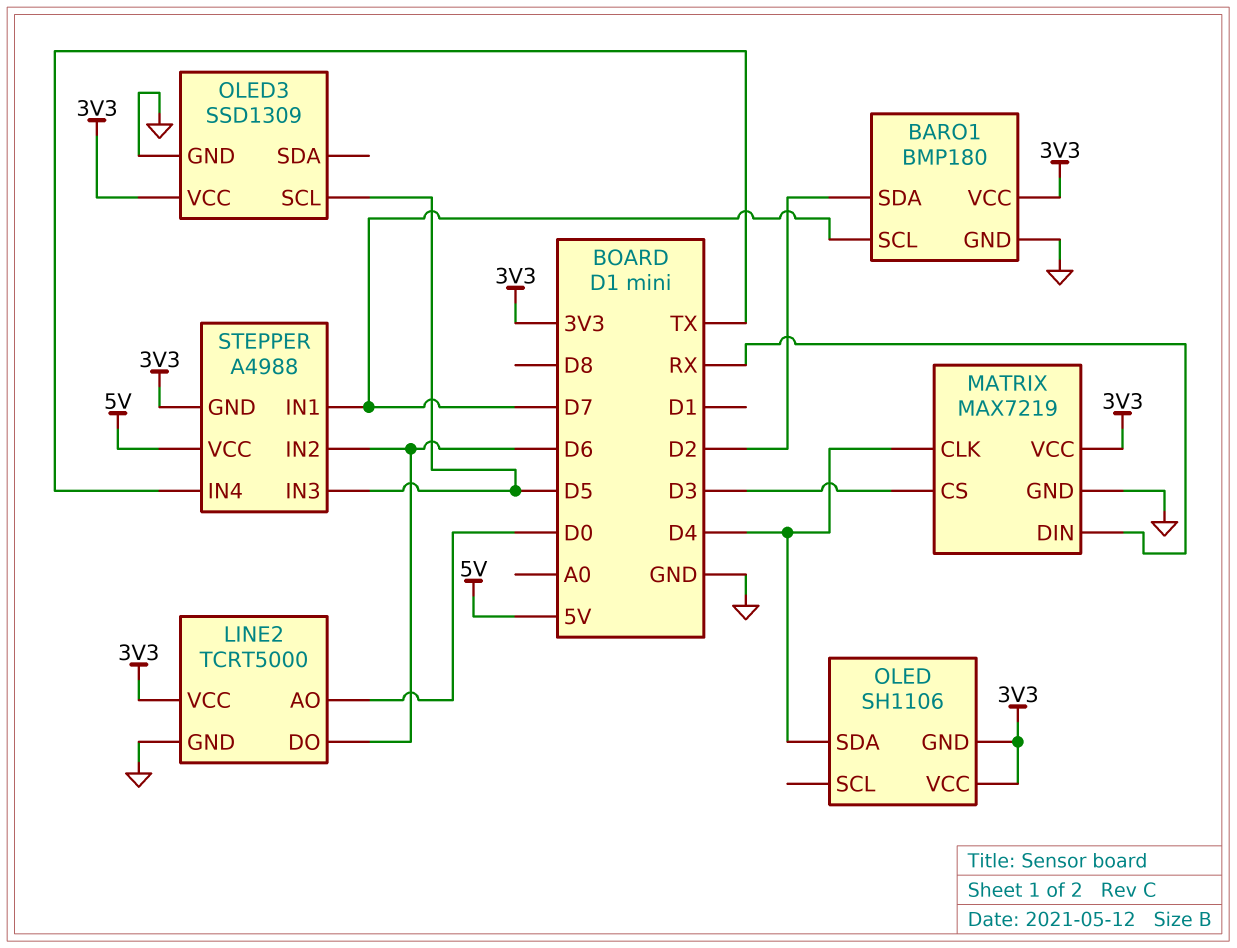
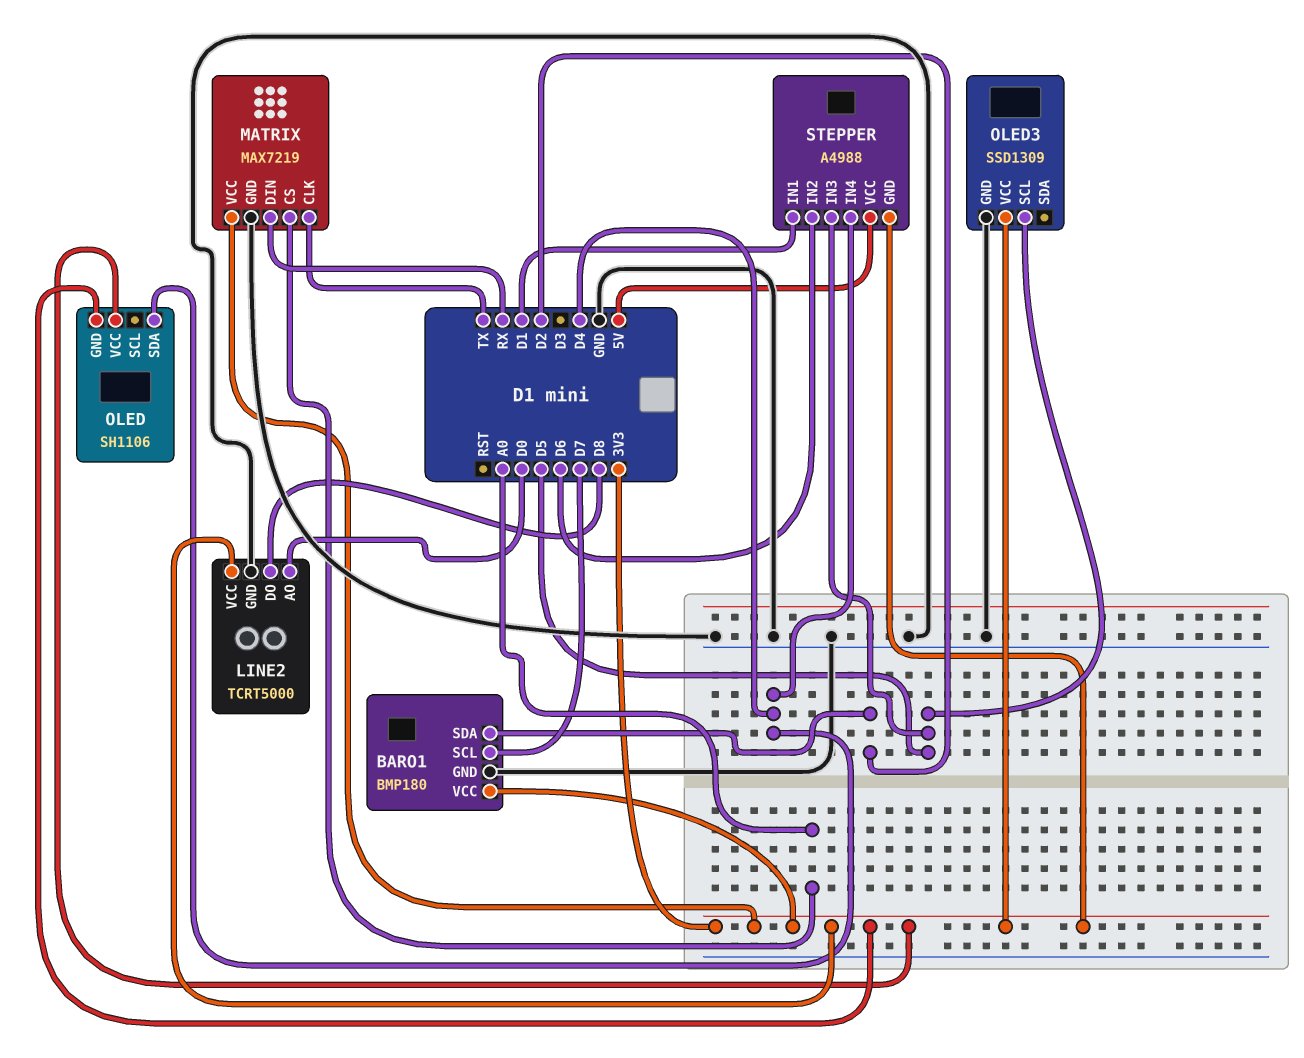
LINE2 pin DO: D6 -> D8
MATRIX pin CLK: D4 -> TX
MATRIX pin CS: D3 -> A0
STEPPER pin IN1: D7 -> D1
STEPPER pin IN4: TX -> D4

